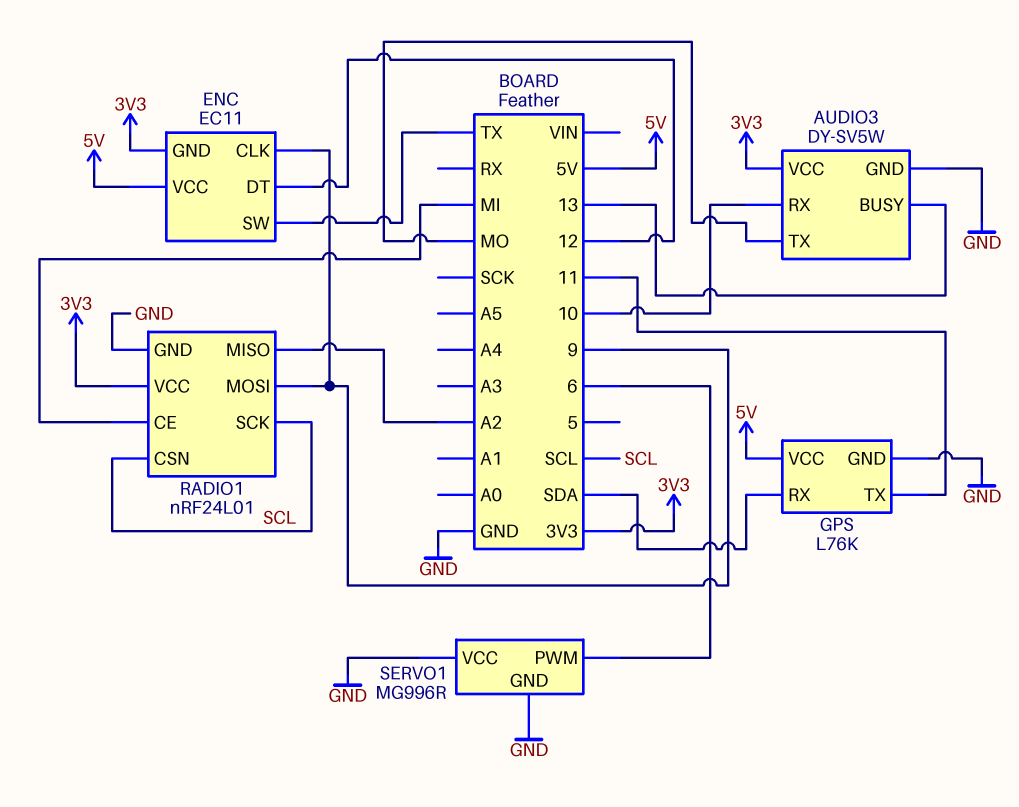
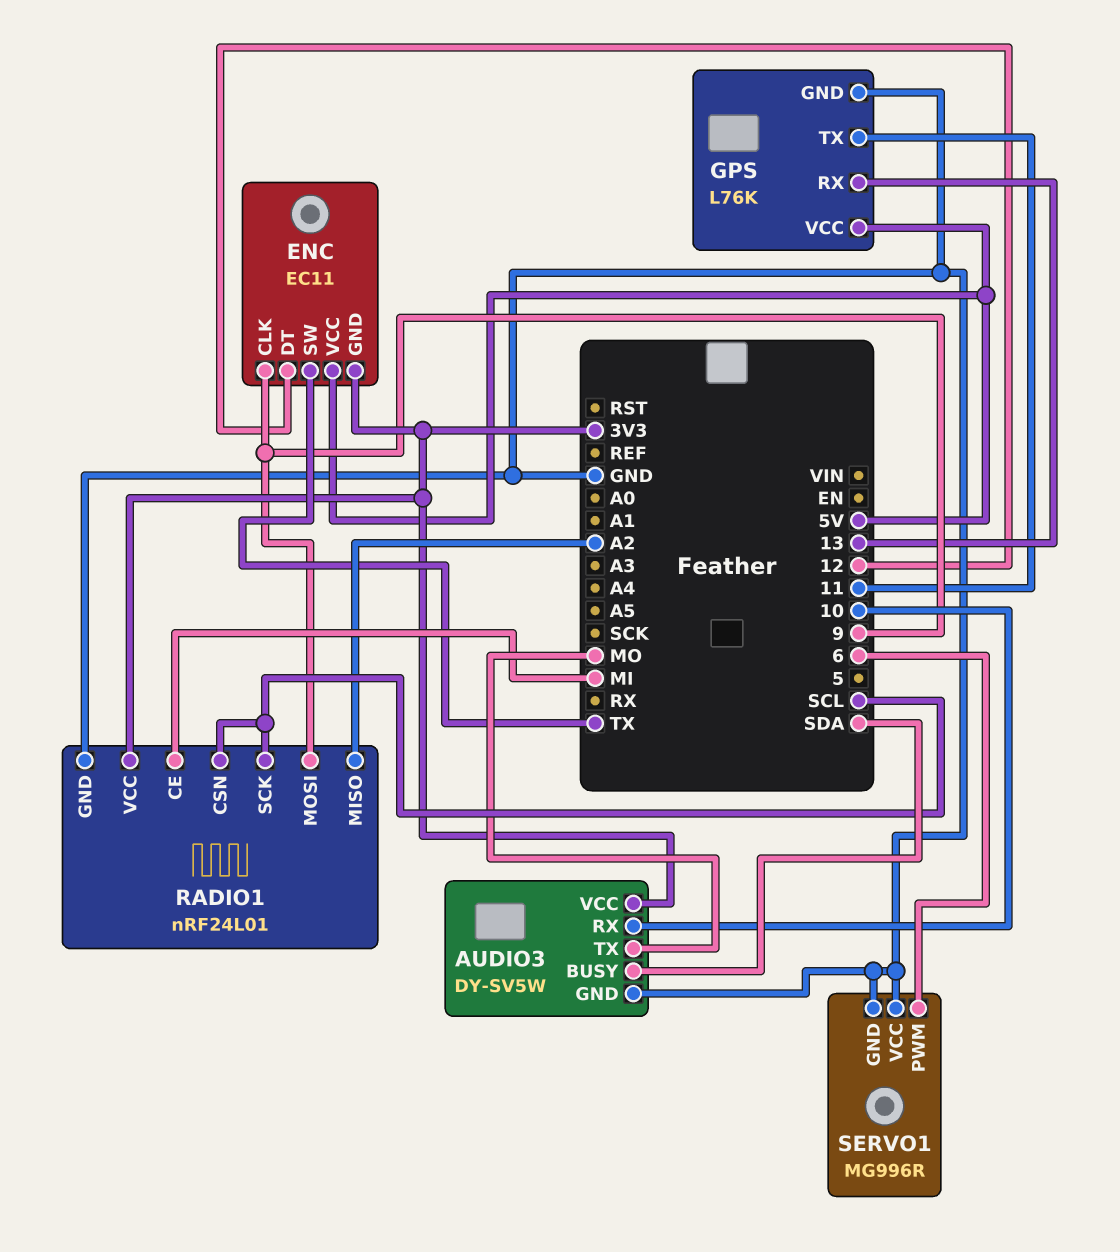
AUDIO3 pin BUSY: 13 -> SDA
GPS pin RX: SDA -> 13

